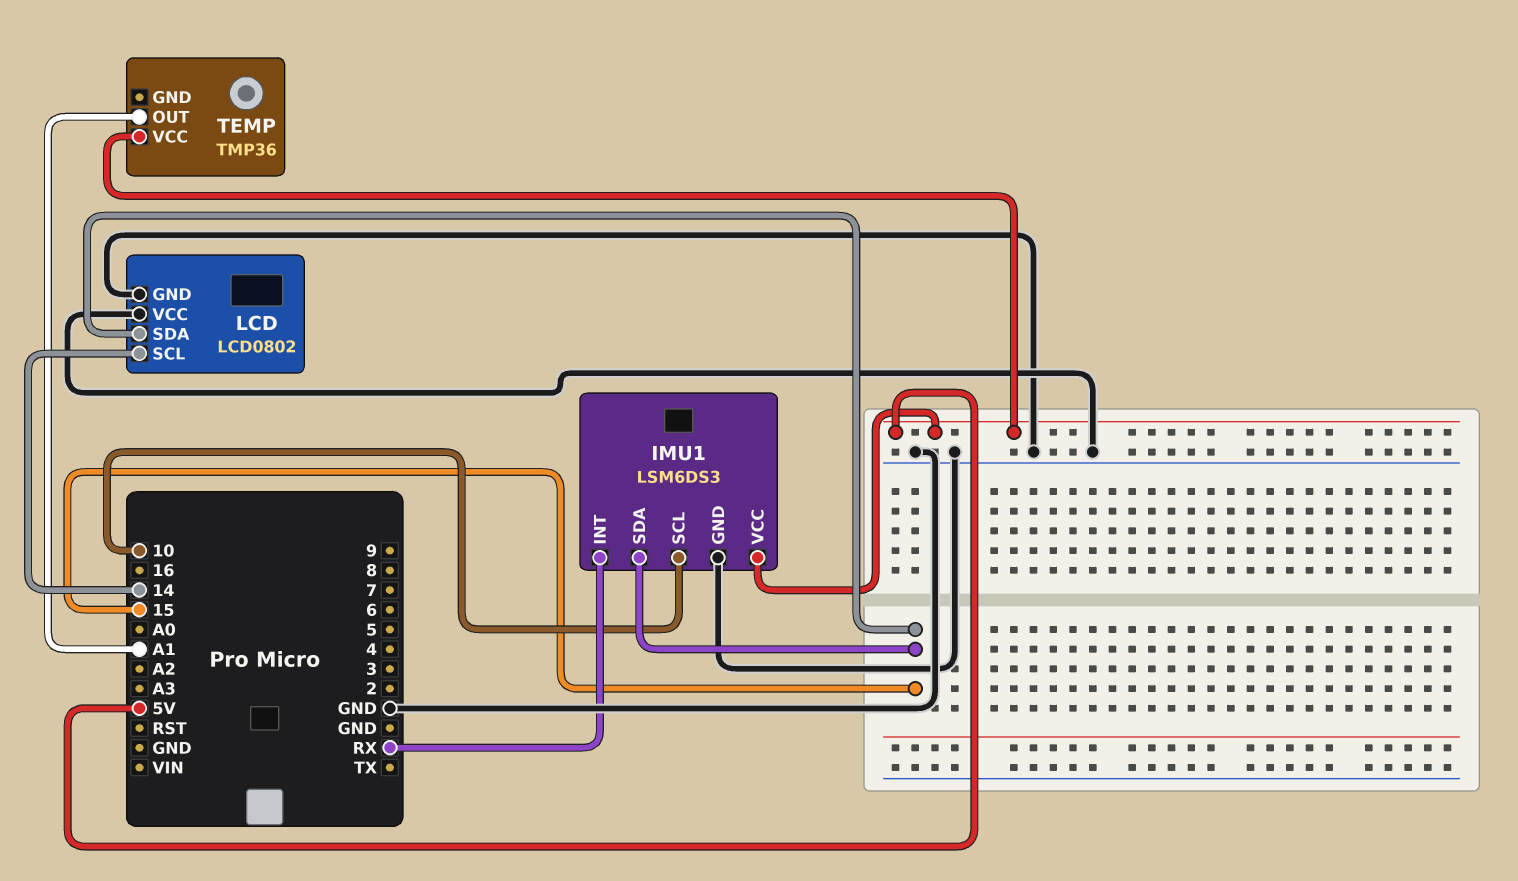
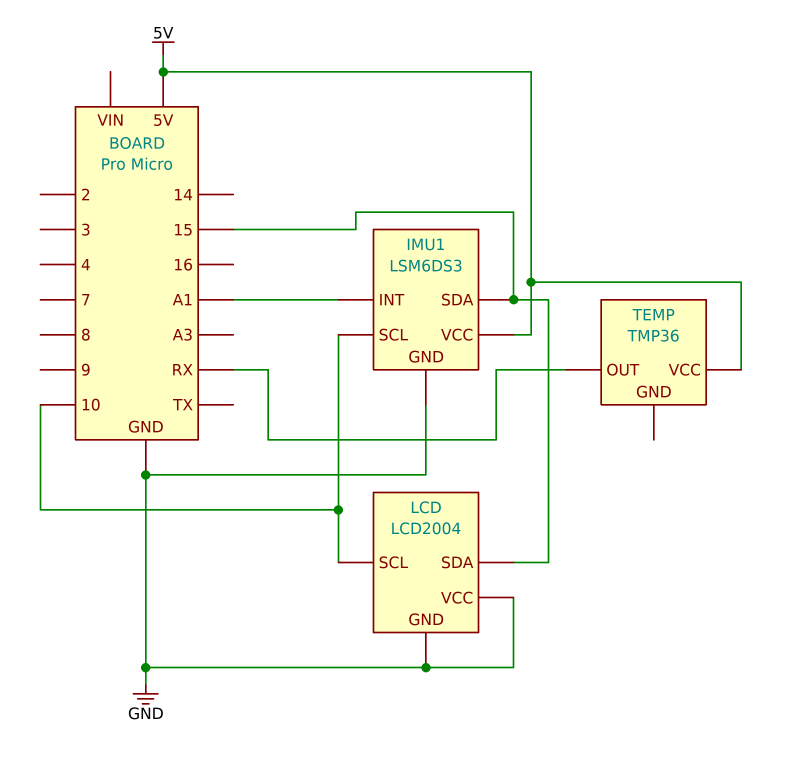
IMU1 pin INT: RX -> A1
LCD: LCD0802 -> LCD2004
LCD pin SCL: 14 -> 10
TEMP pin OUT: A1 -> RX

